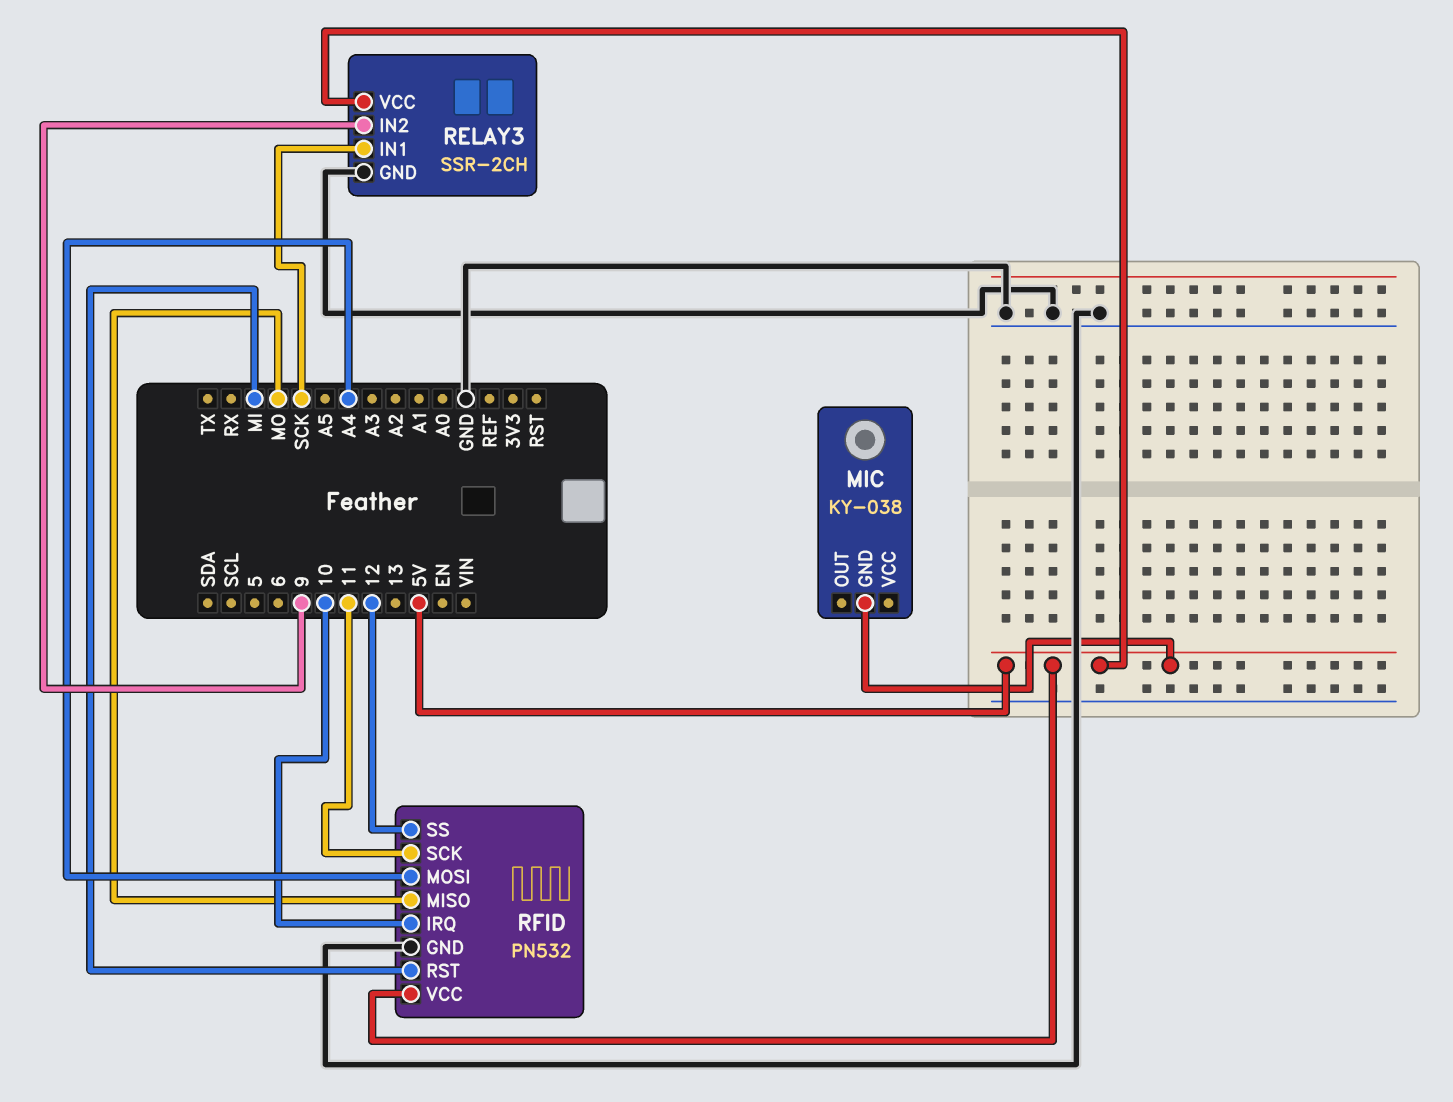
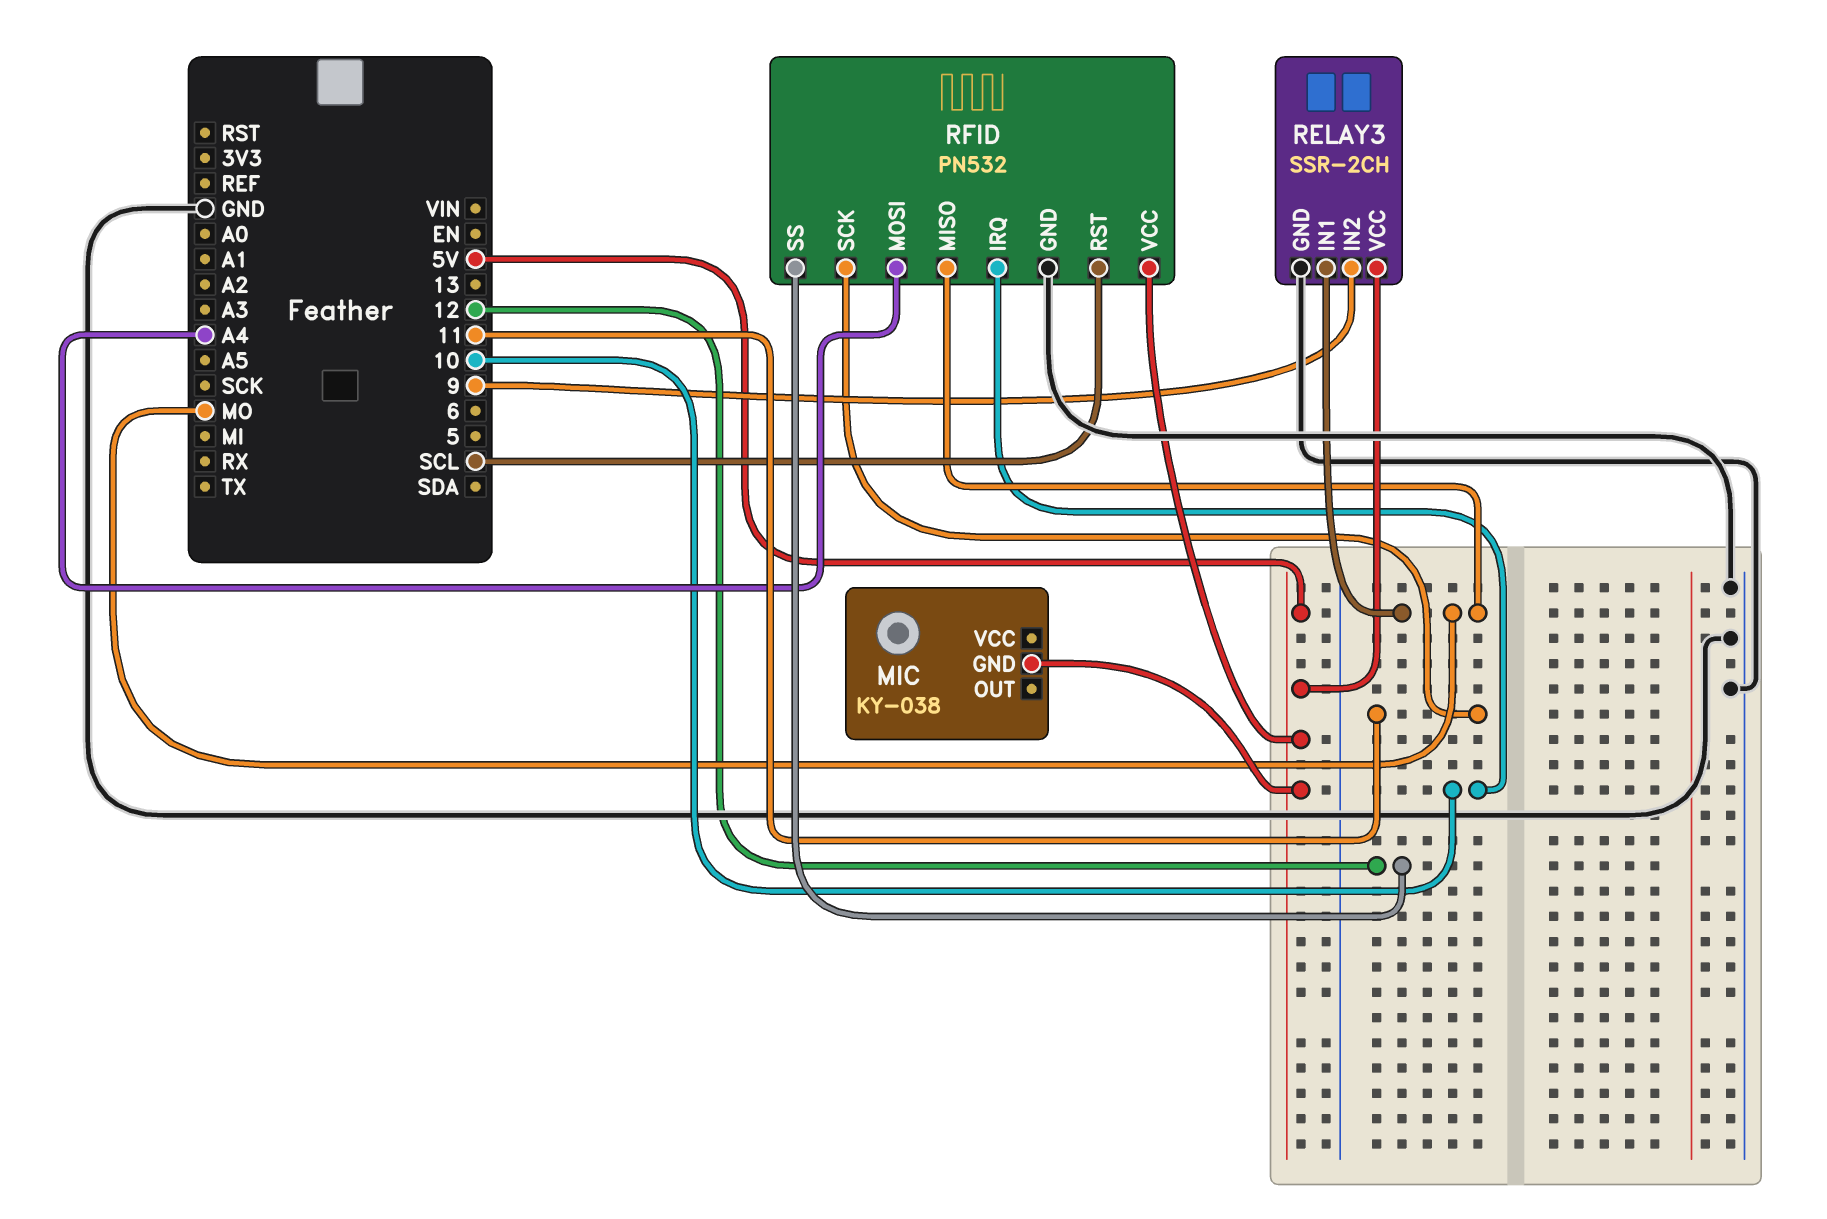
RELAY3 pin IN1: SCK -> MO
RFID pin RST: MI -> SCL

